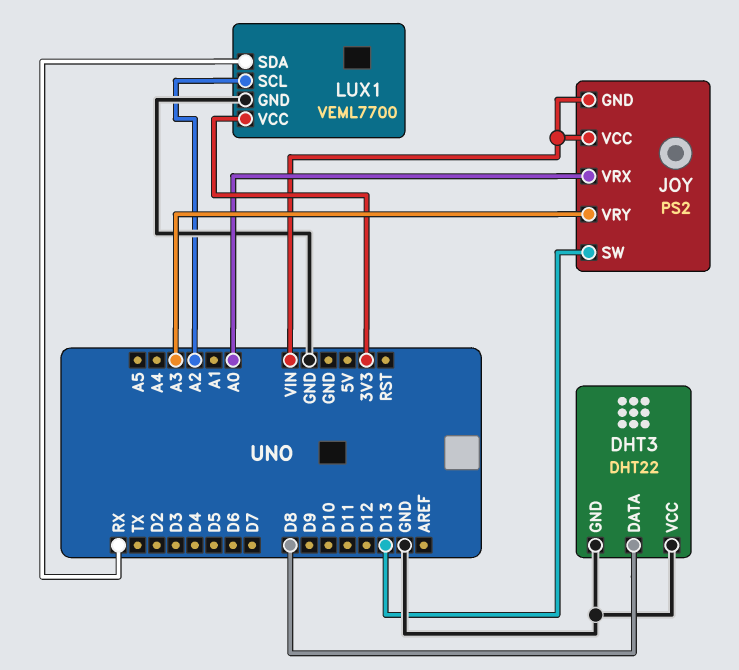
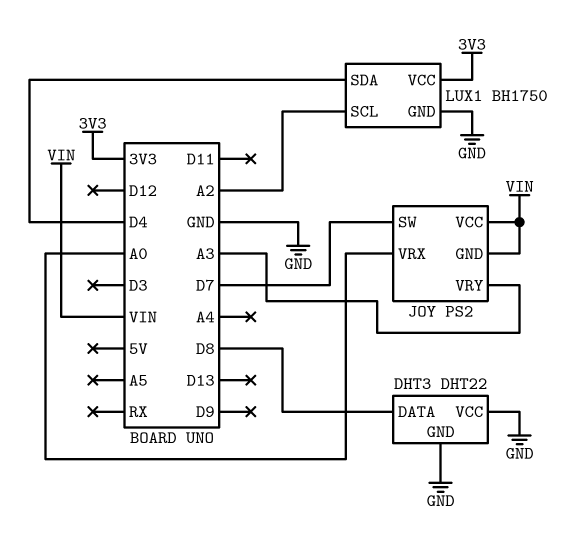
JOY pin SW: D13 -> D7
LUX1: VEML7700 -> BH1750
LUX1 pin SDA: RX -> D4

